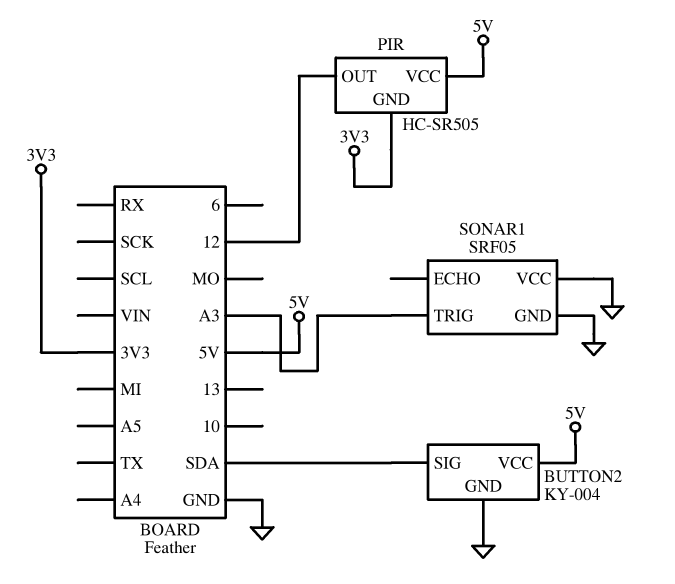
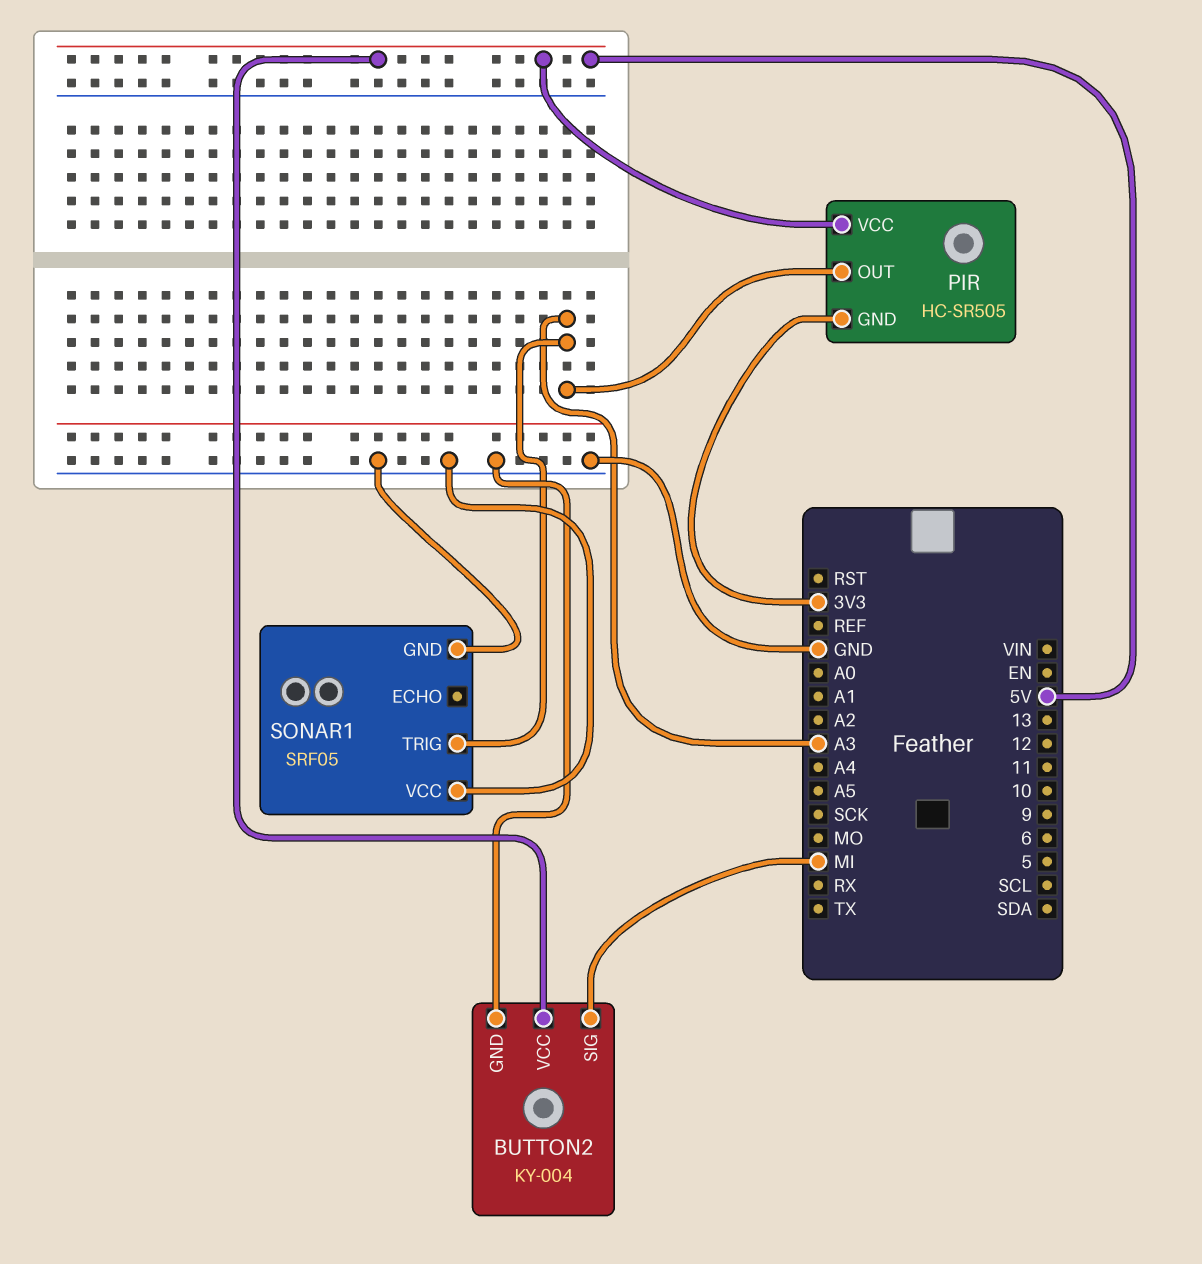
BUTTON2 pin SIG: SDA -> MI
PIR pin OUT: 12 -> A3

